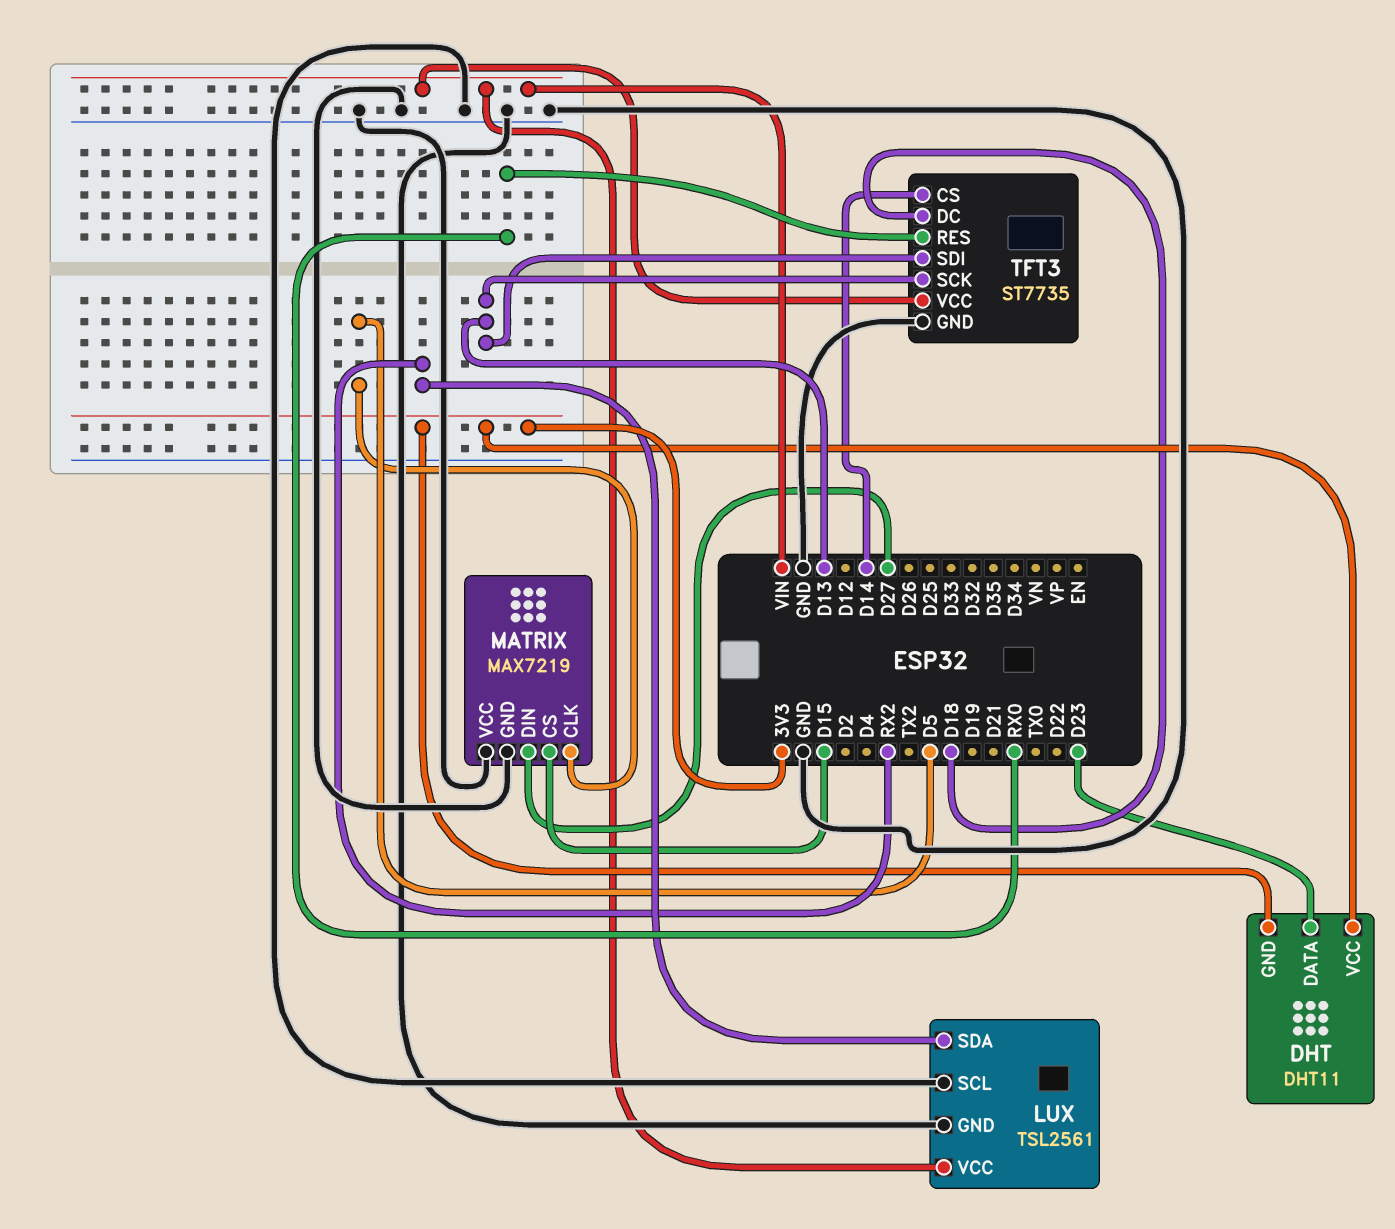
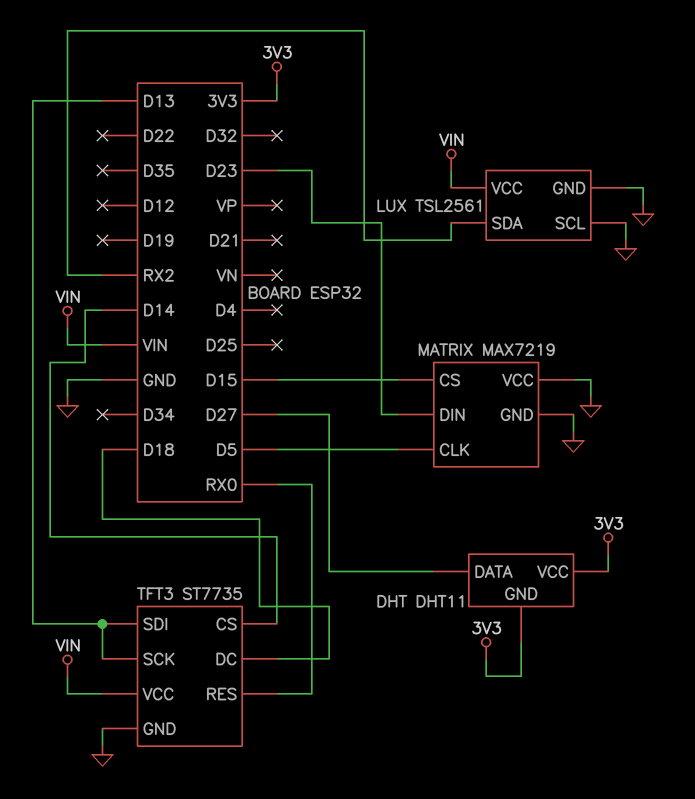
DHT pin DATA: D23 -> D27
MATRIX pin DIN: D27 -> D23

